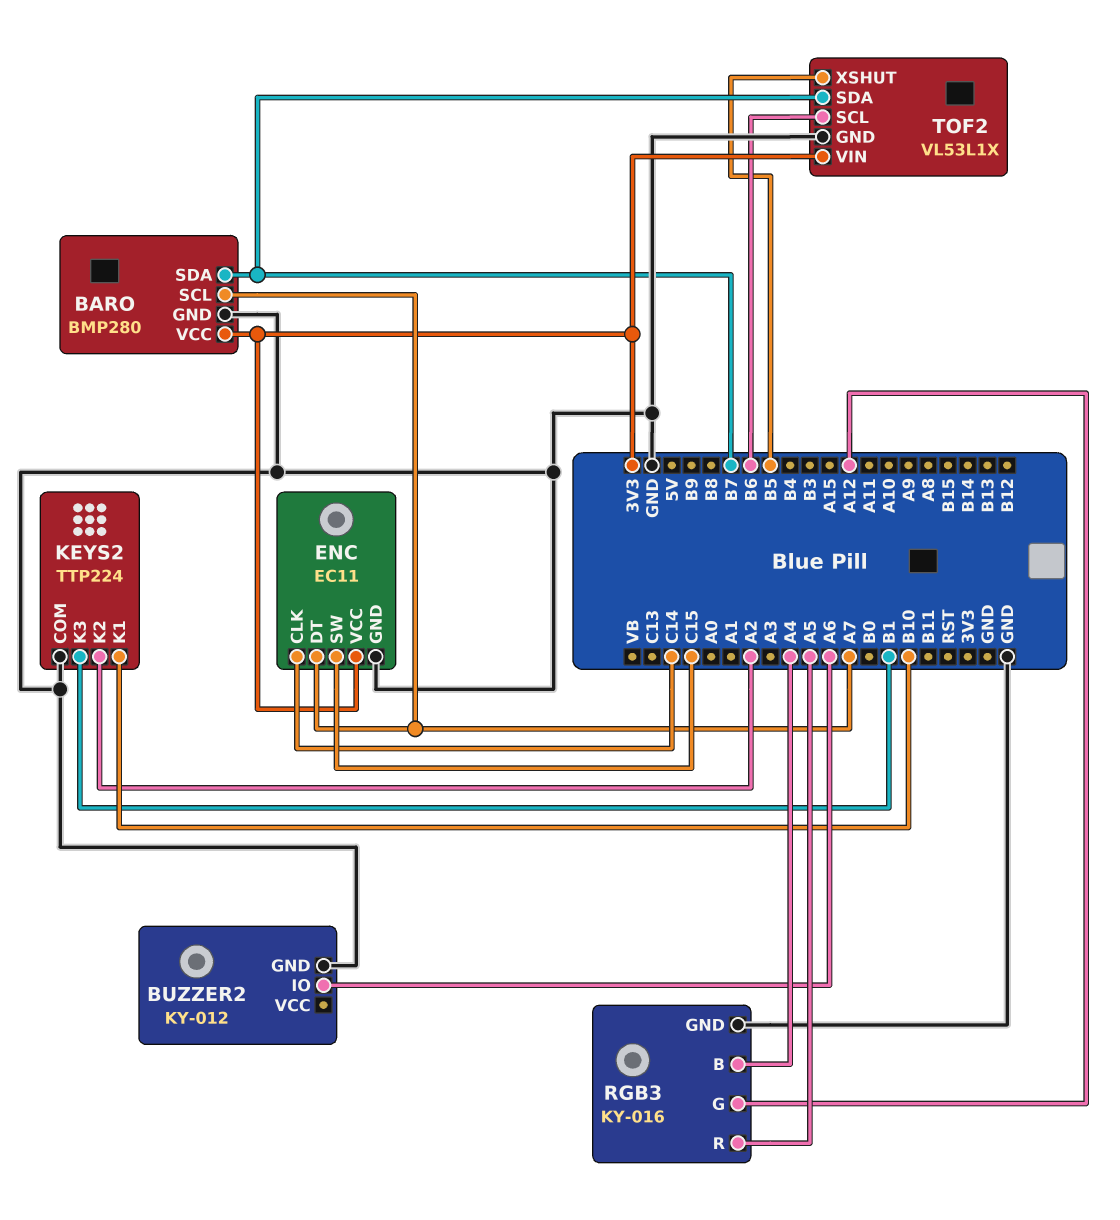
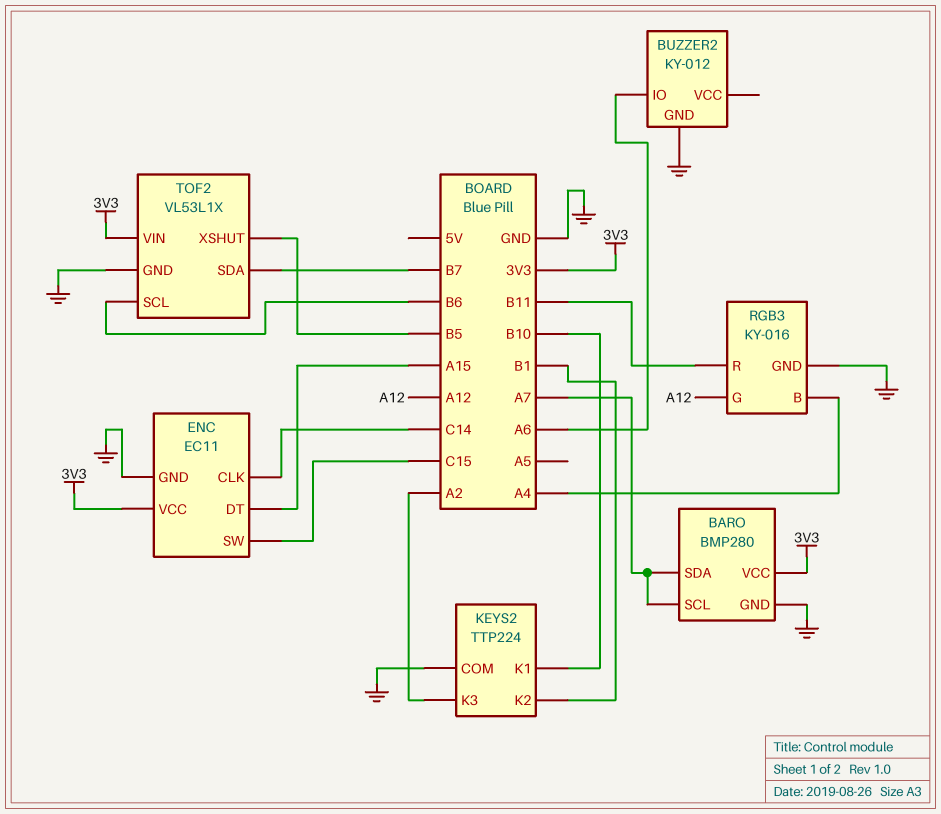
BARO pin SDA: B7 -> A7
ENC pin DT: A7 -> A15
KEYS2 pin K2: A2 -> B1
KEYS2 pin K3: B1 -> A2
RGB3 pin R: A5 -> B11

